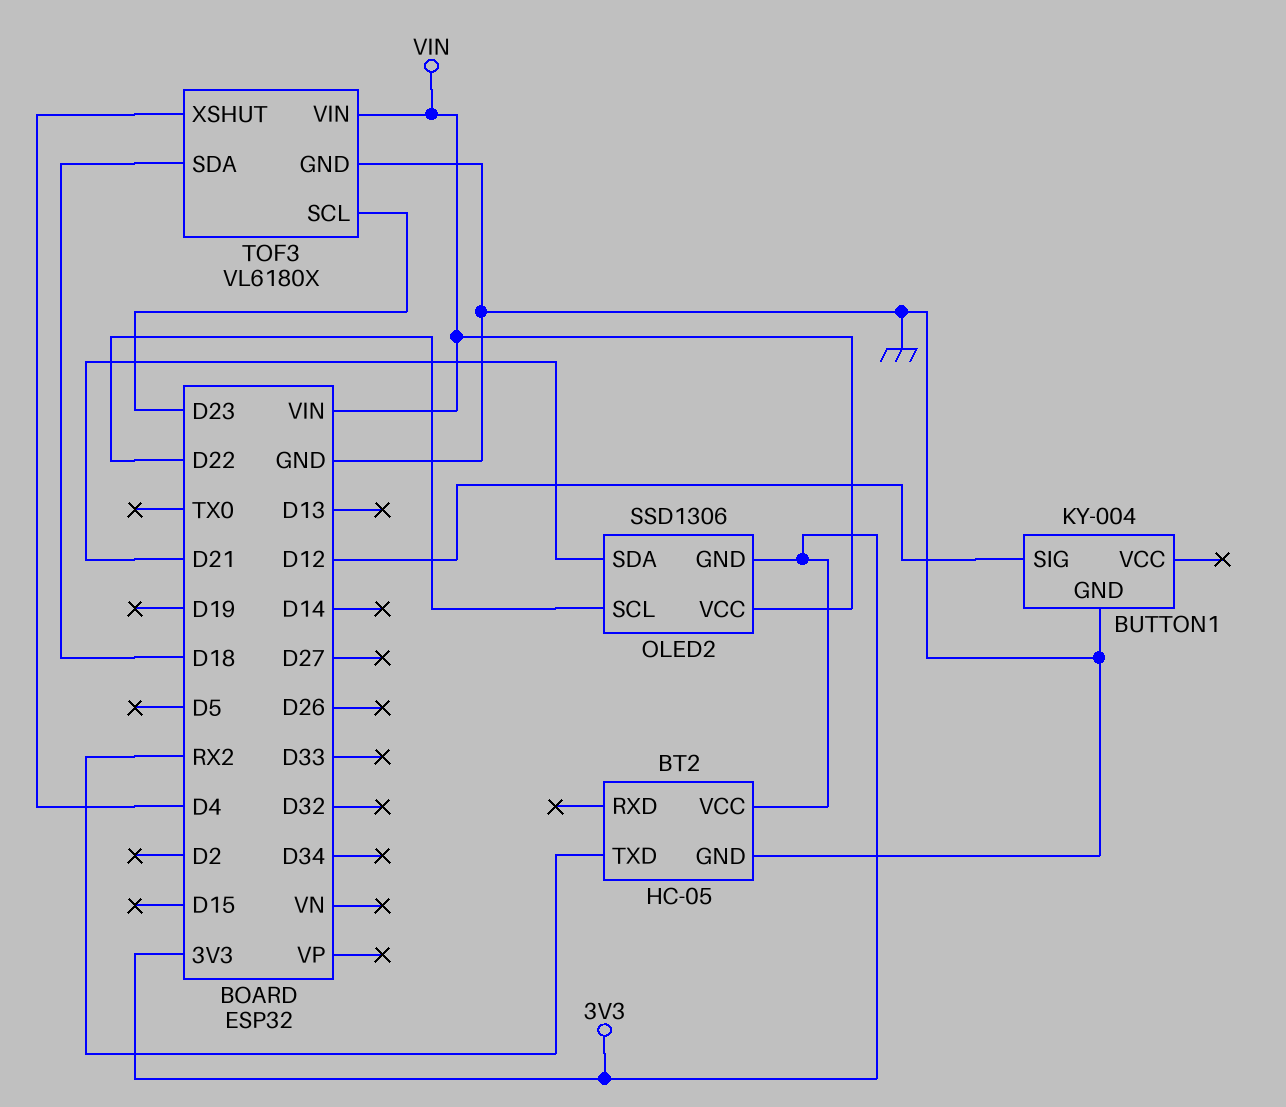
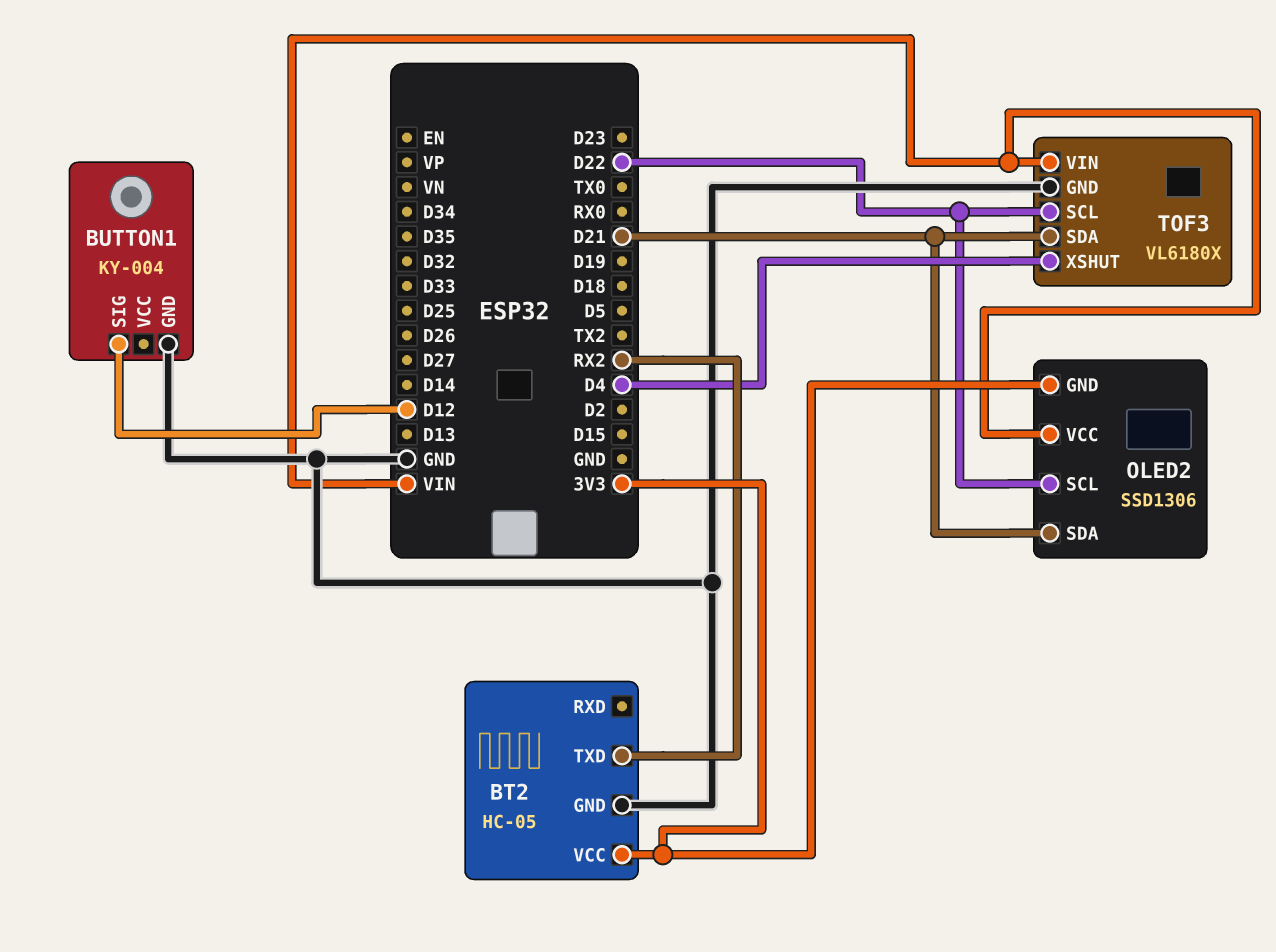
TOF3 pin SCL: D23 -> D22
TOF3 pin SDA: D18 -> D21

